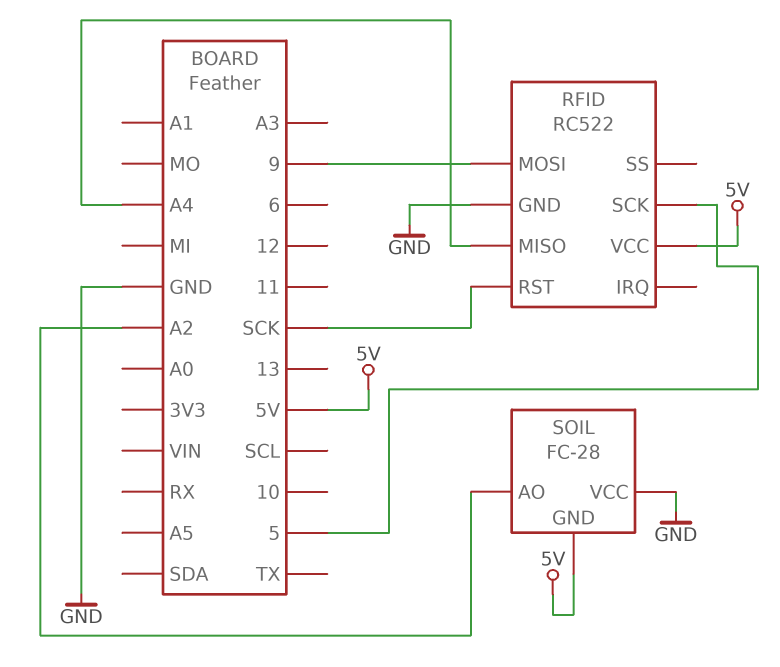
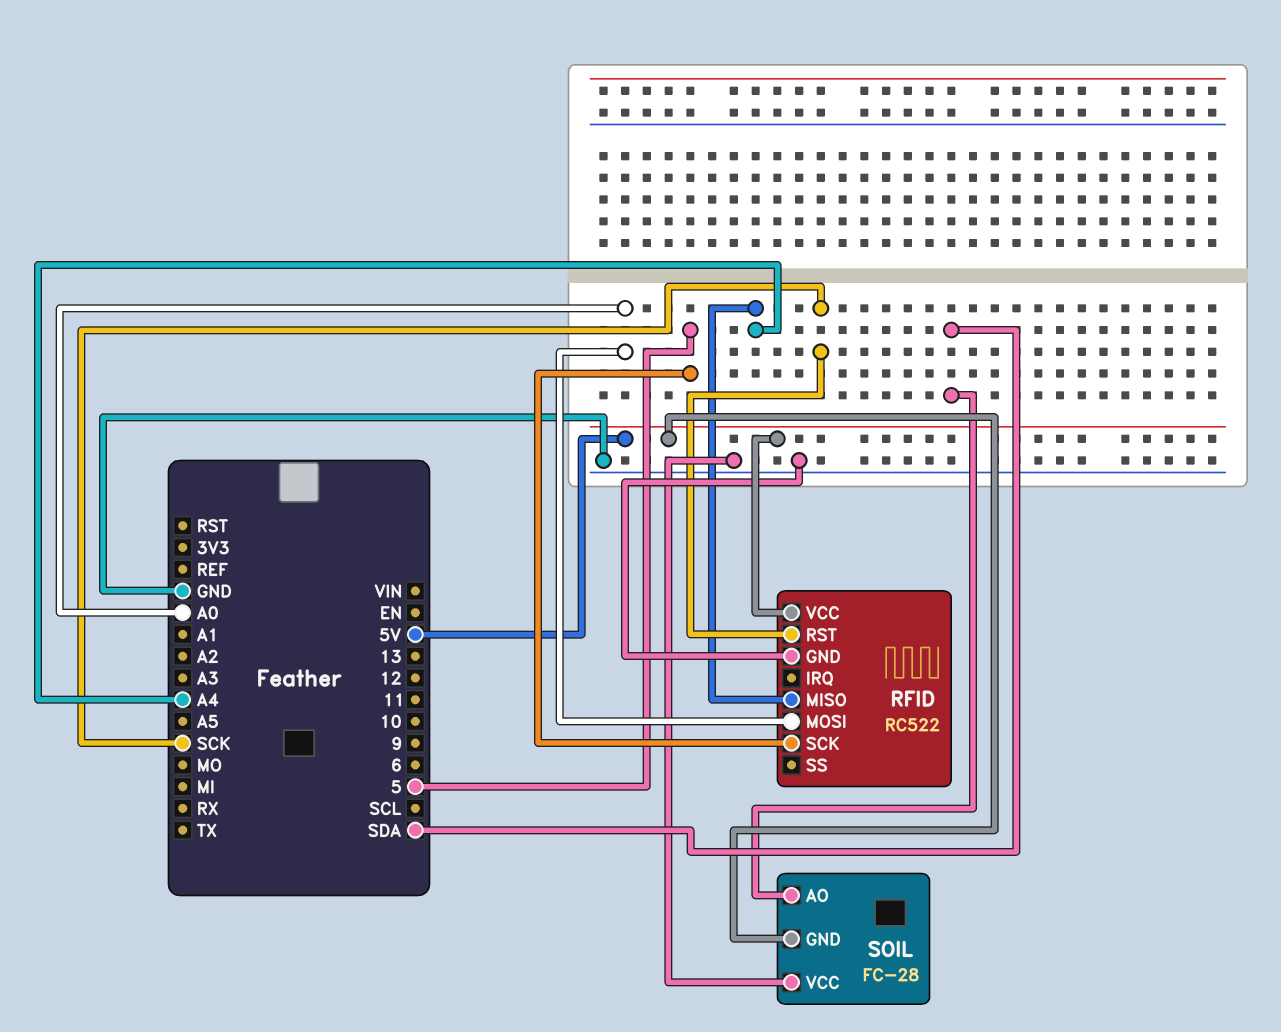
RFID pin MOSI: 9 -> A0
SOIL pin AO: A2 -> SDA

